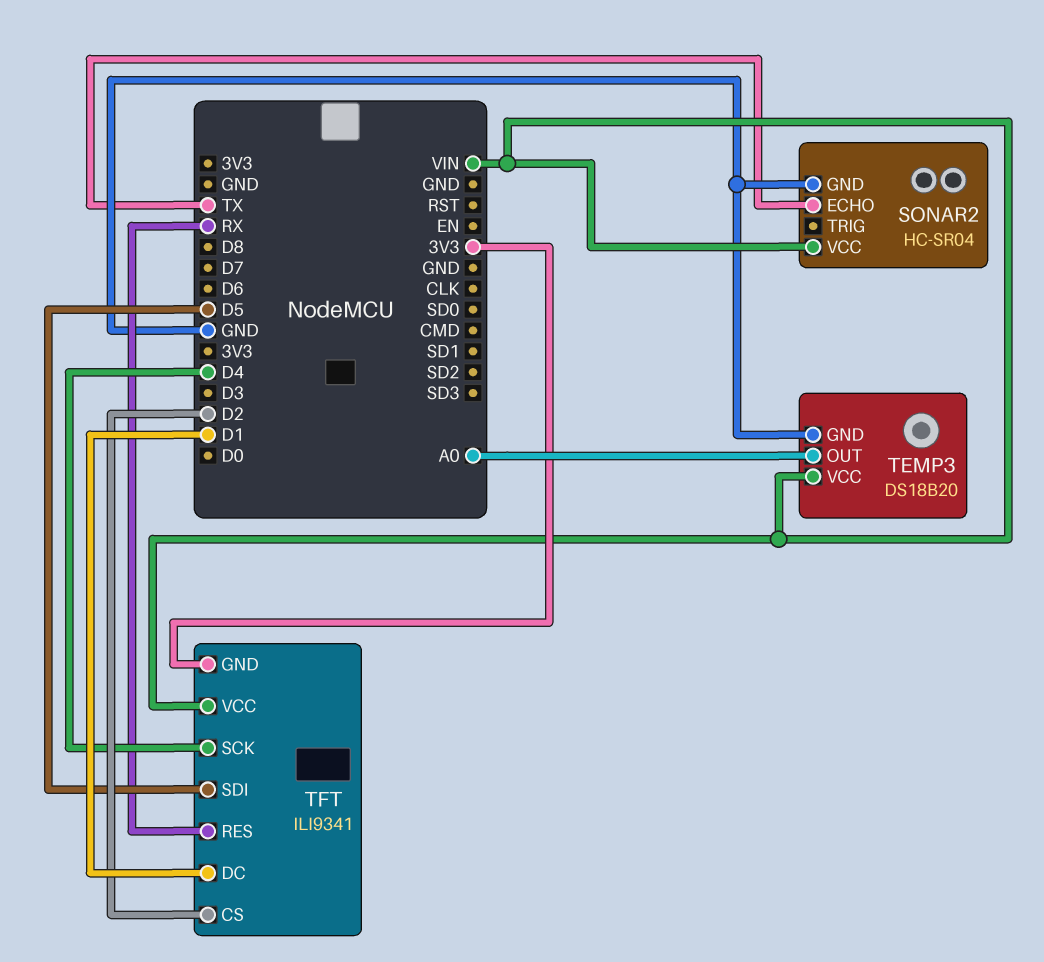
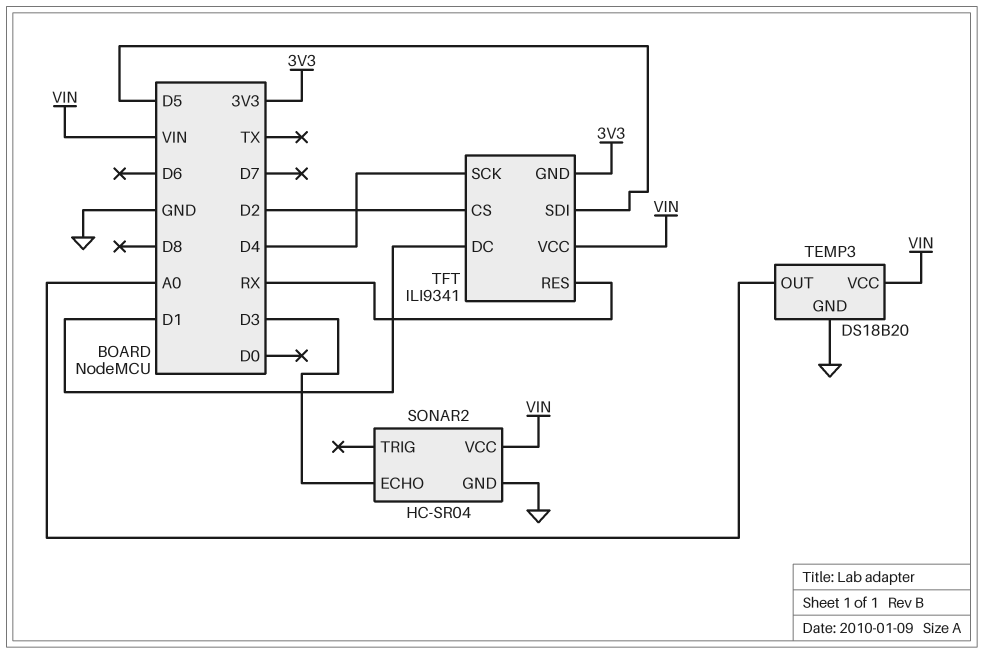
SONAR2 pin ECHO: TX -> D3

